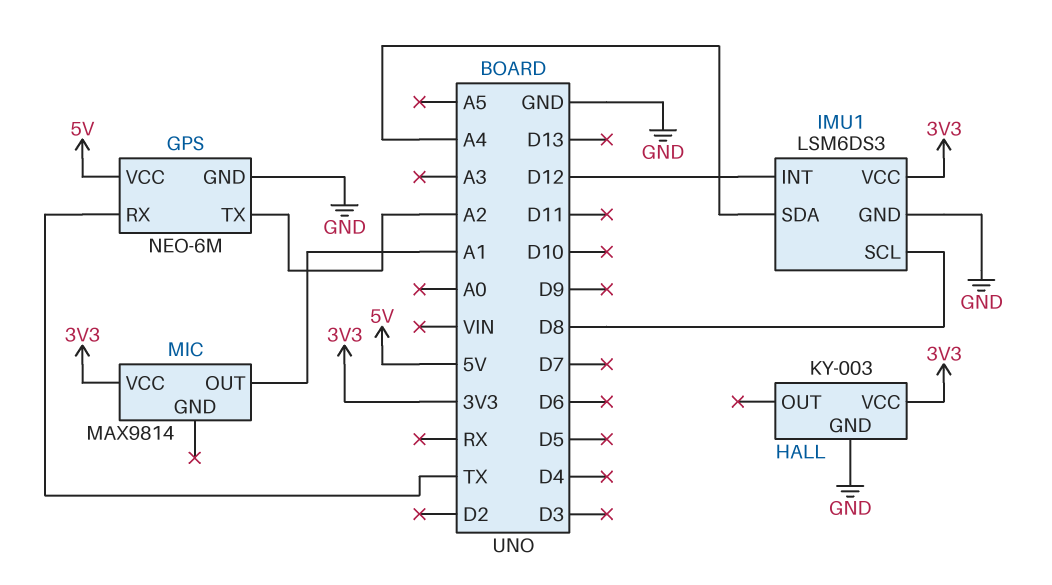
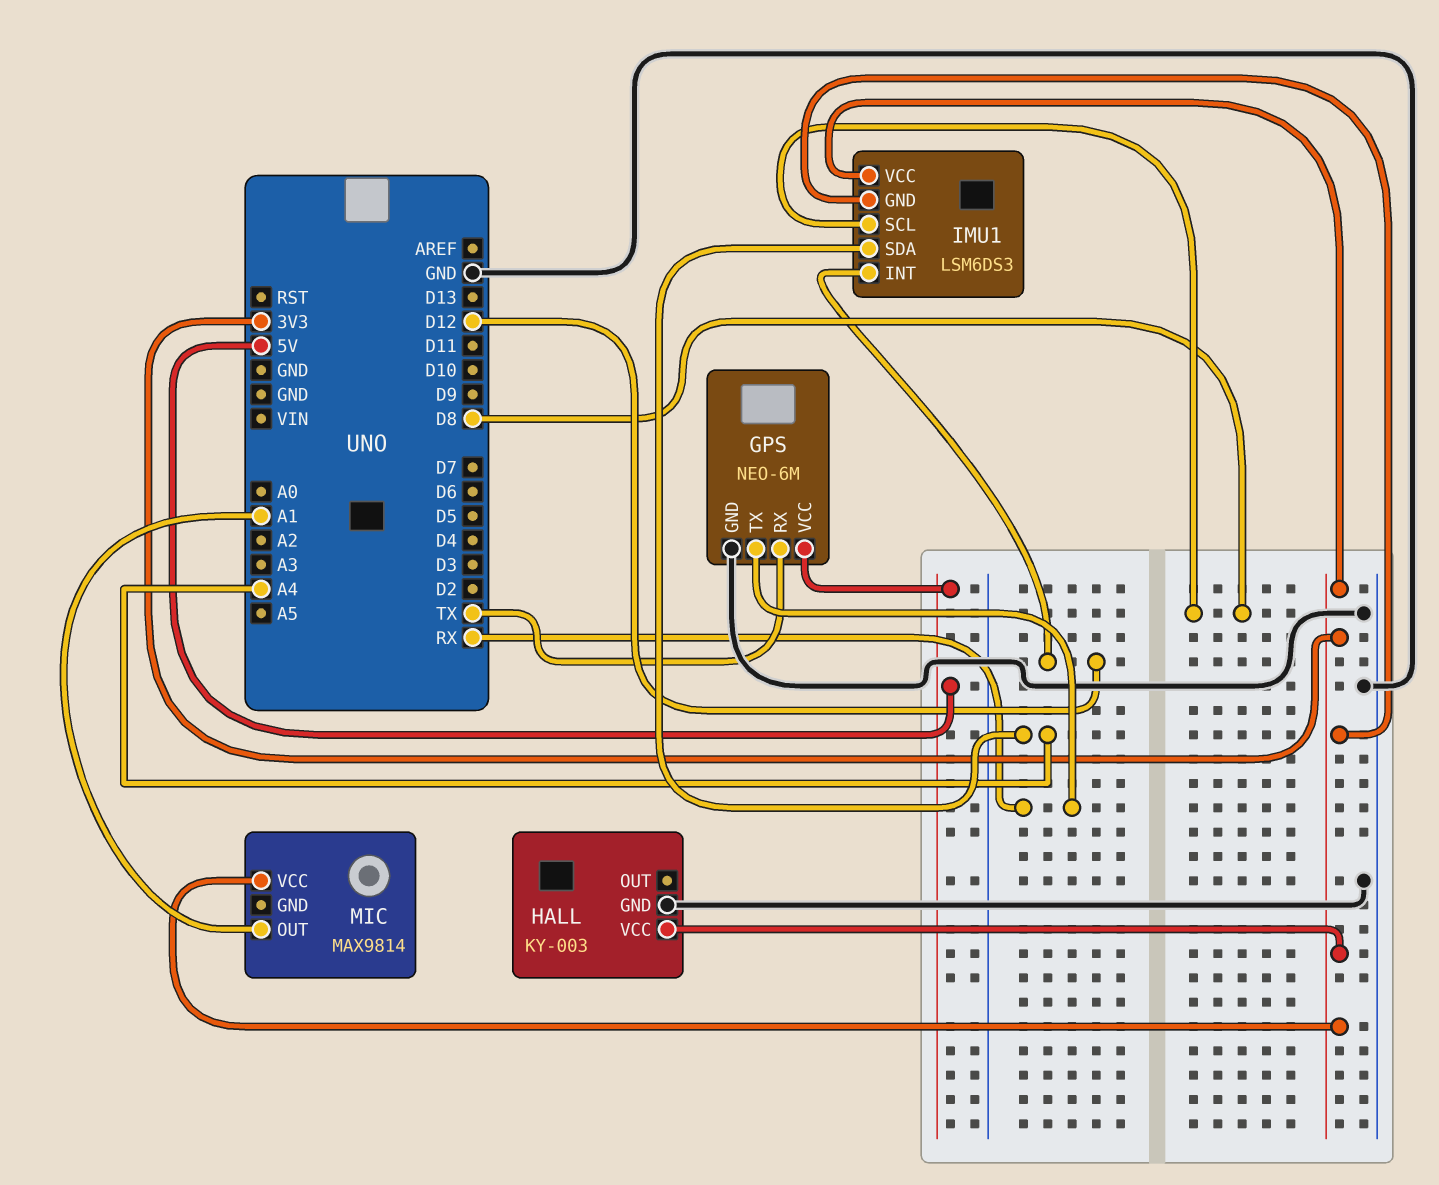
GPS pin TX: A2 -> RX
IMU1 pin GND: GND -> 3V3

